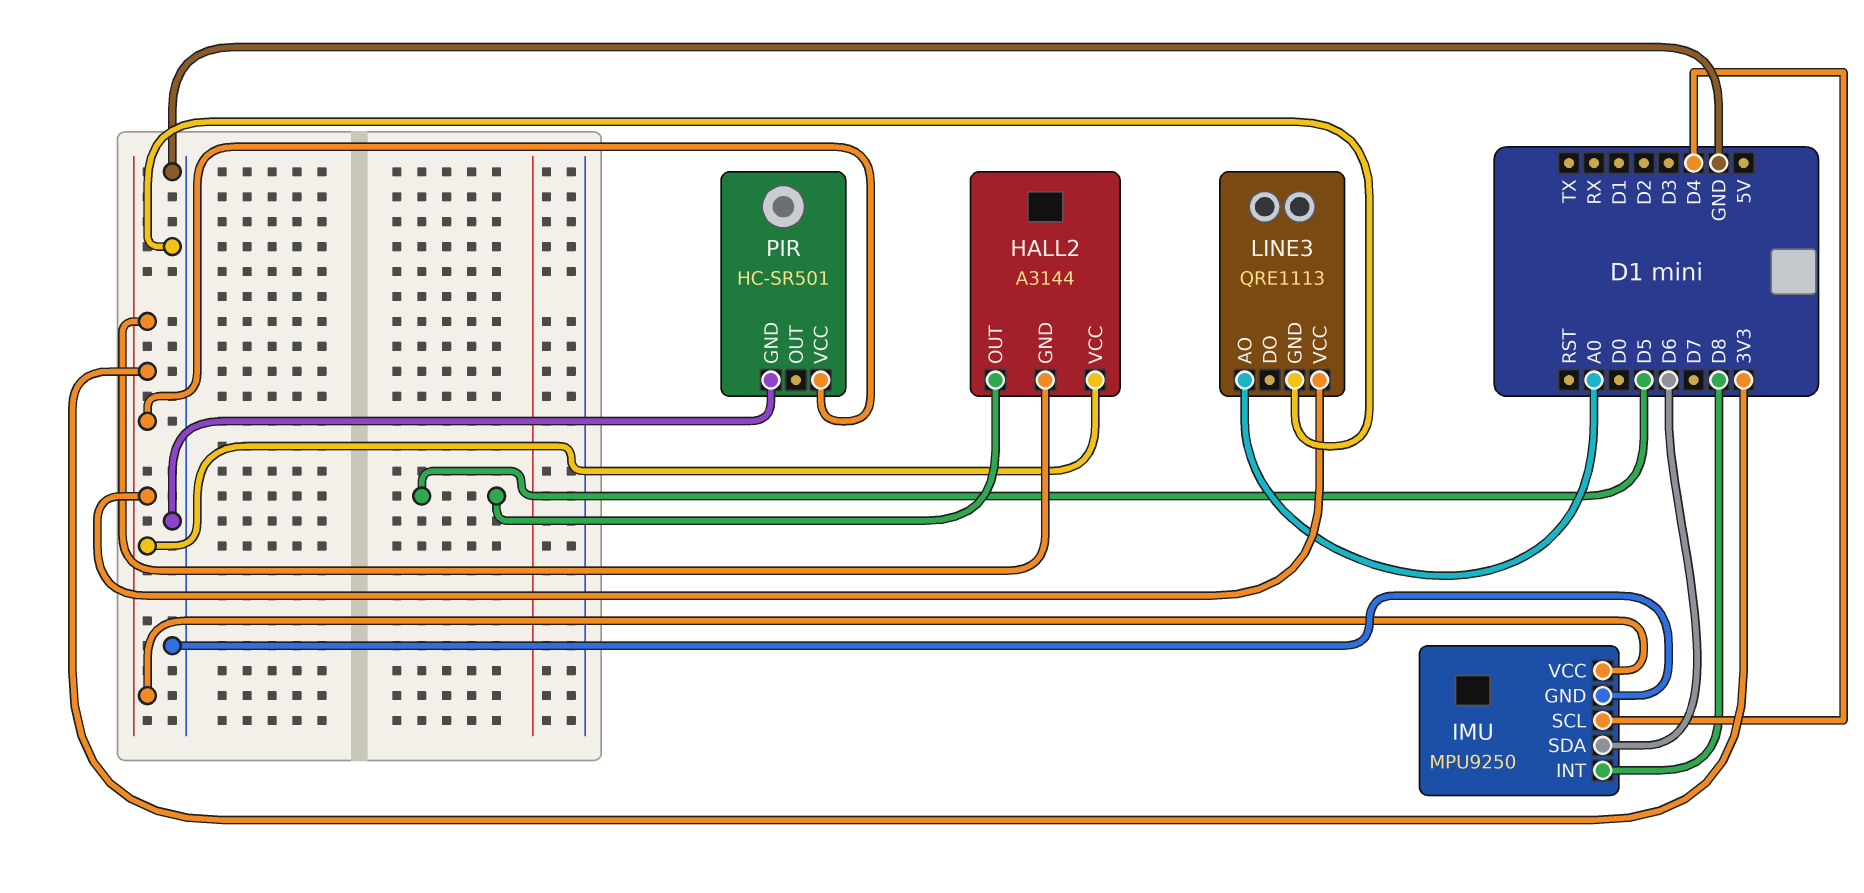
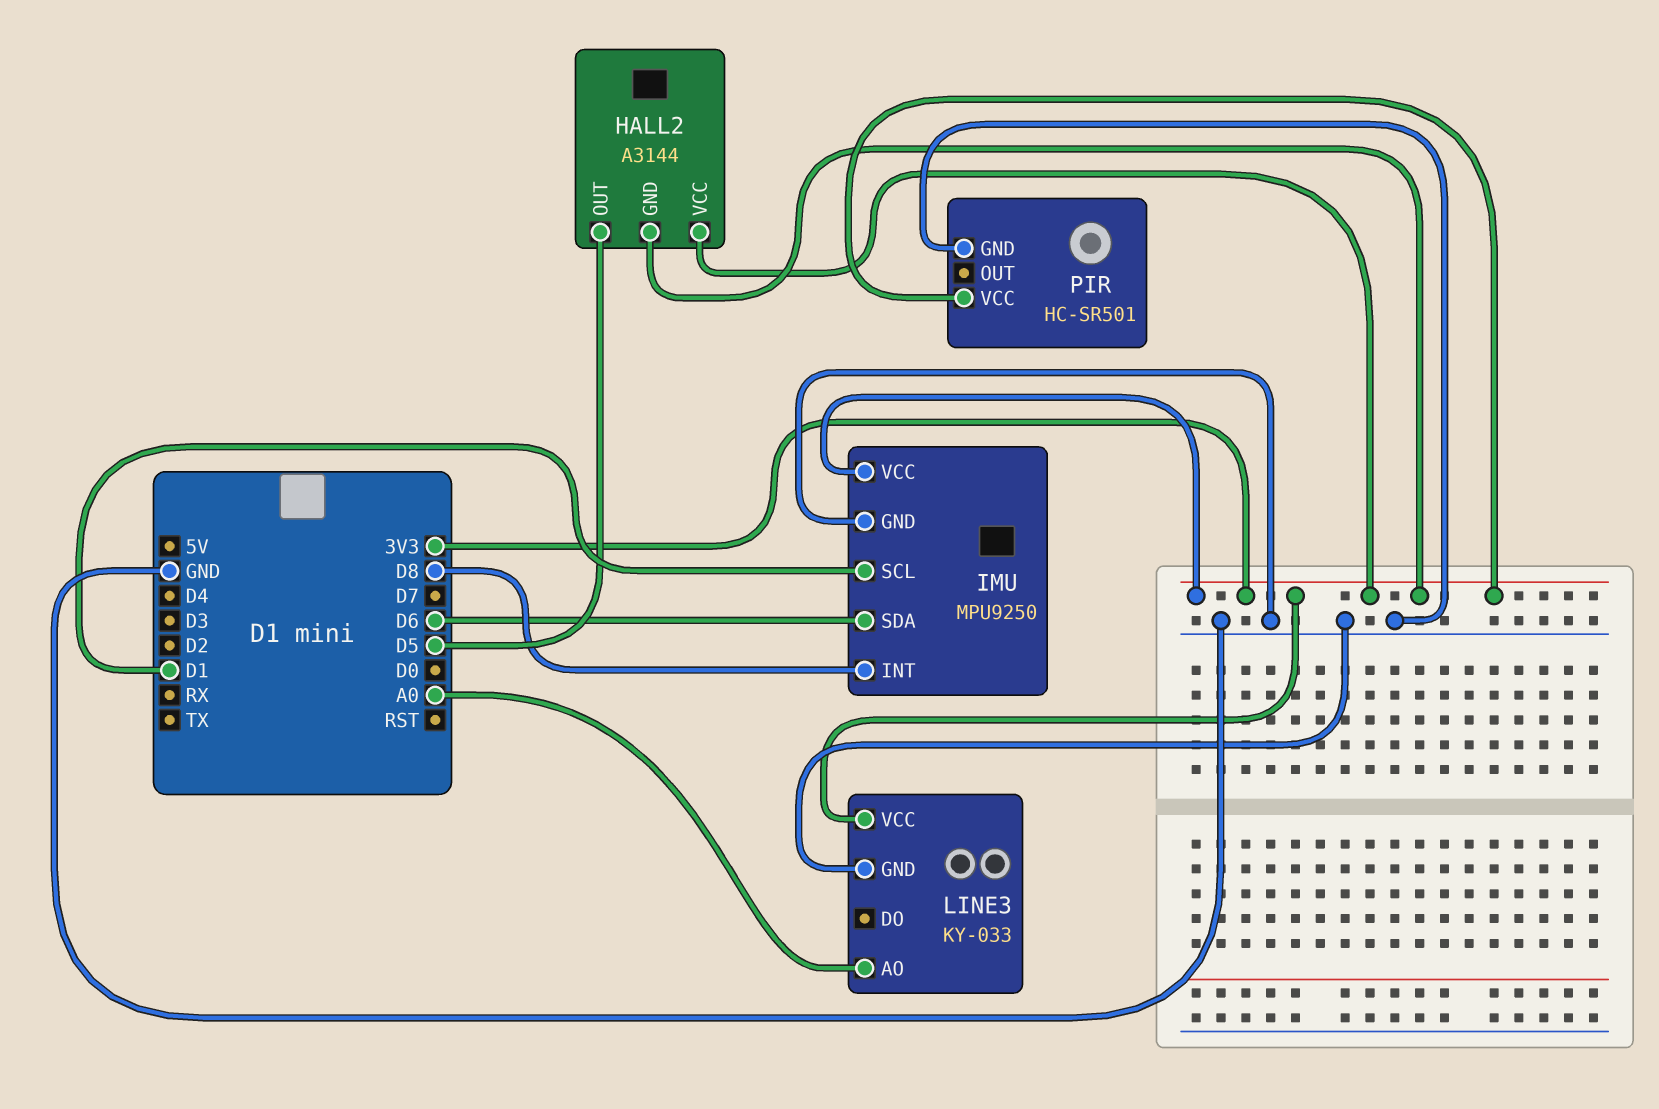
IMU pin SCL: D4 -> D1
LINE3: QRE1113 -> KY-033

